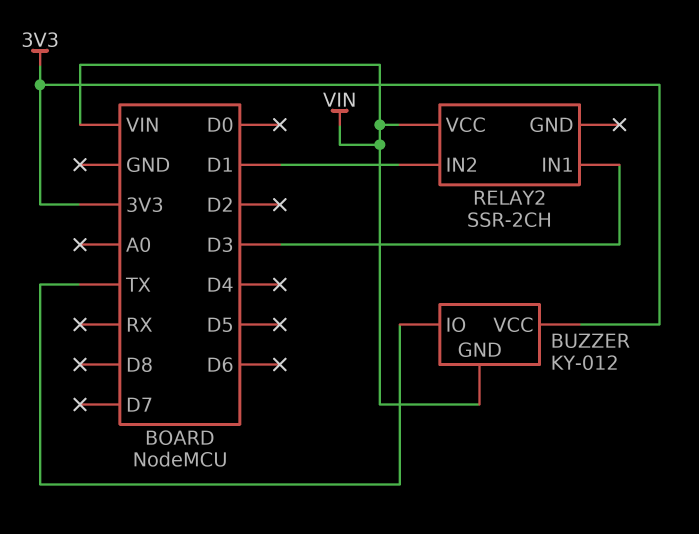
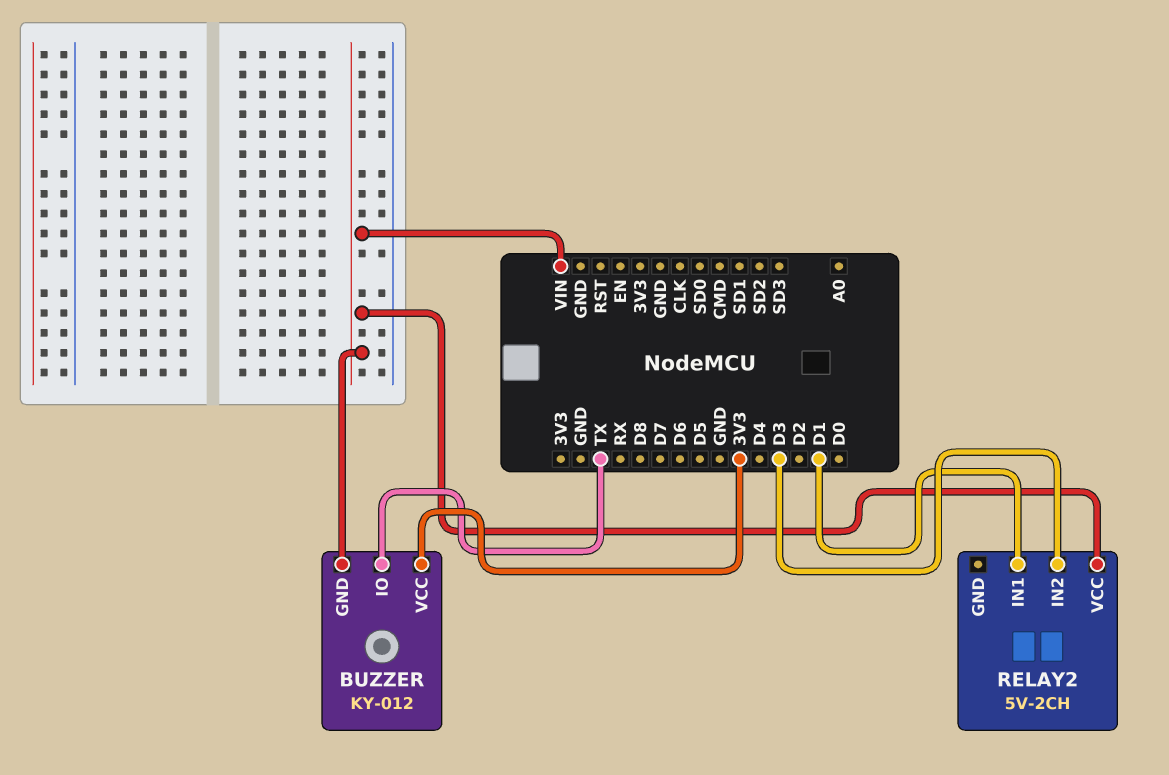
RELAY2: SSR-2CH -> 5V-2CH
RELAY2 pin IN1: D3 -> D1
RELAY2 pin IN2: D1 -> D3

